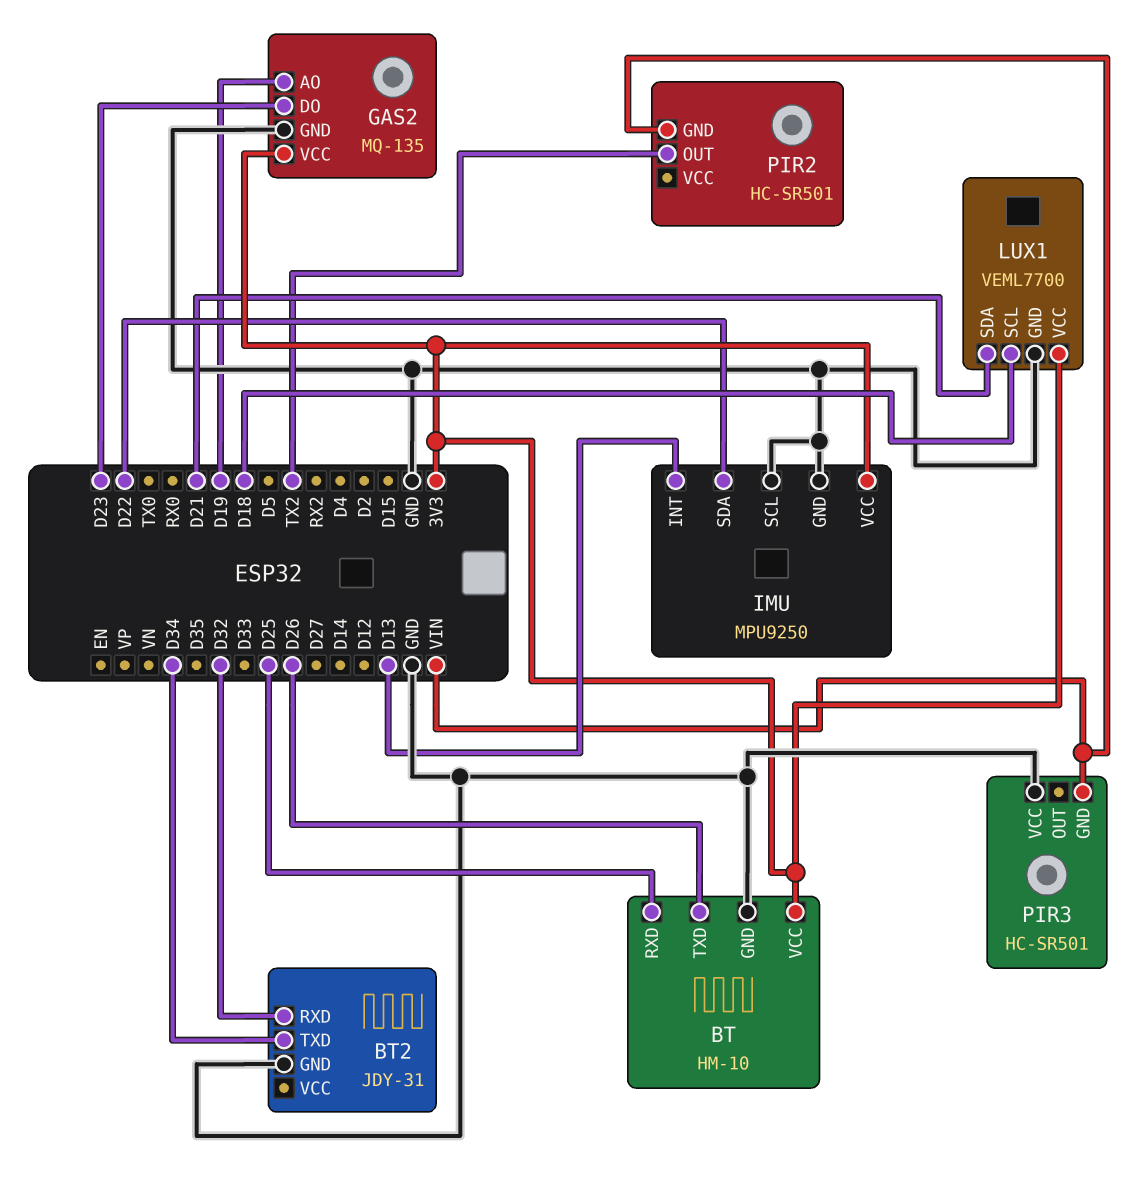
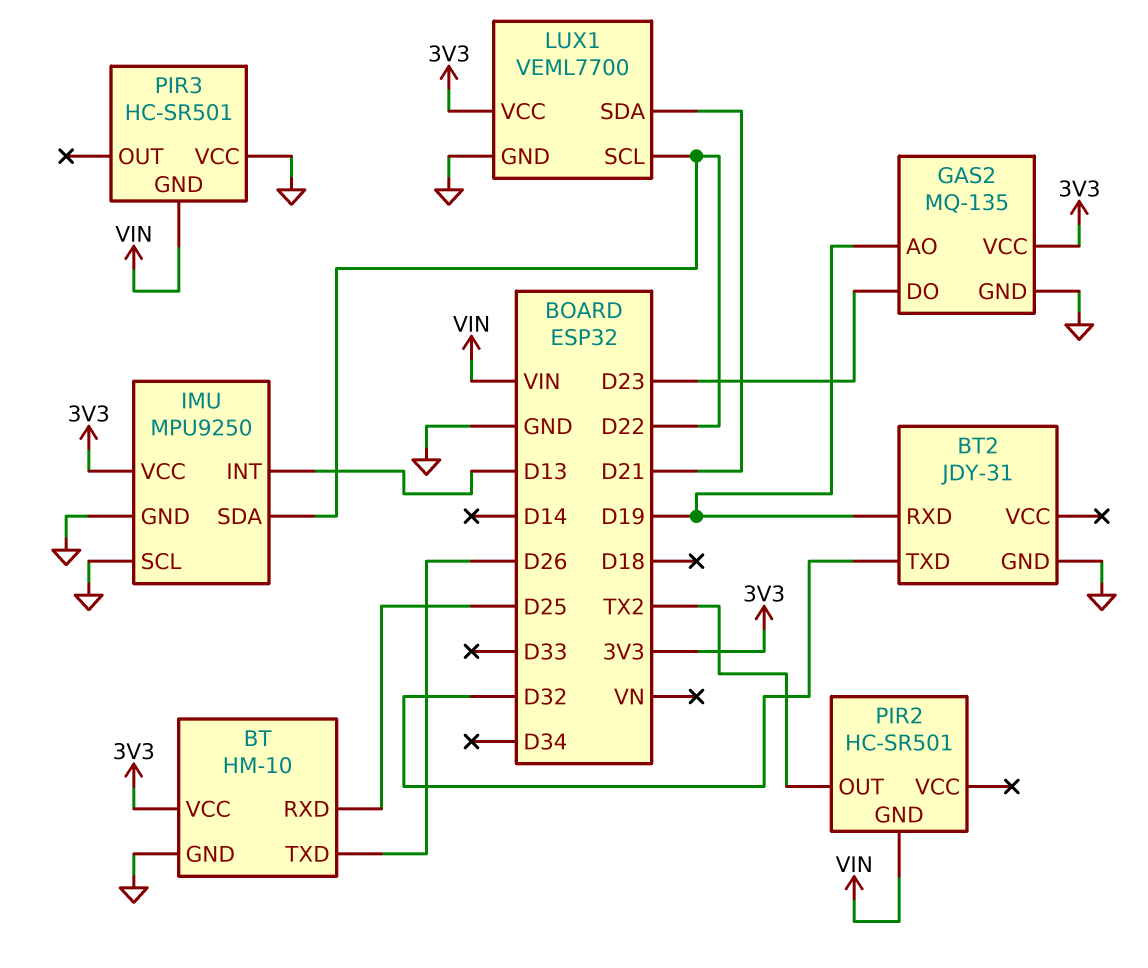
BT2 pin RXD: D32 -> D19
BT2 pin TXD: D34 -> D32
LUX1 pin SCL: D18 -> D22

